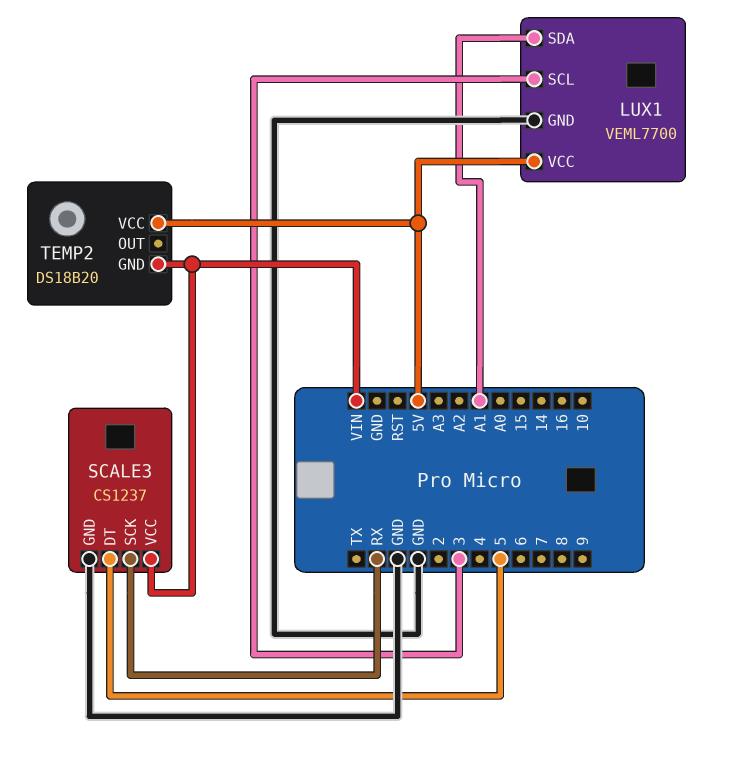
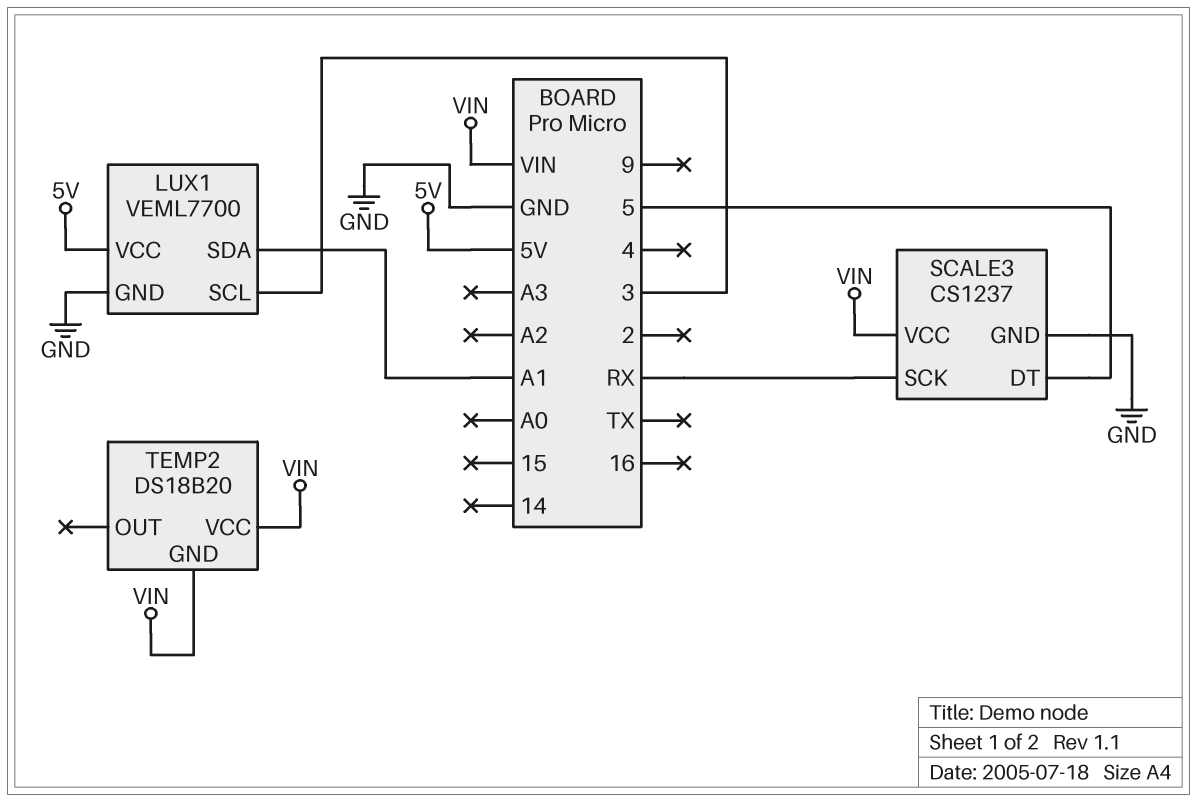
TEMP2 pin VCC: 5V -> VIN

